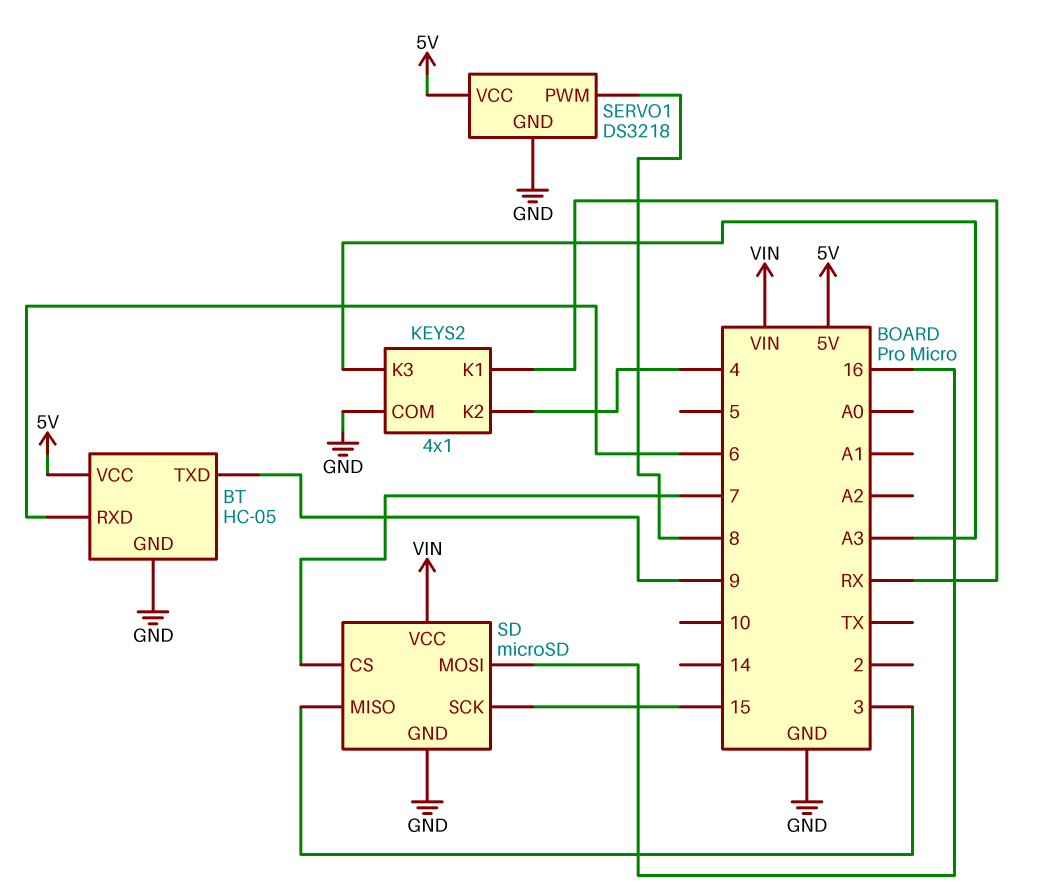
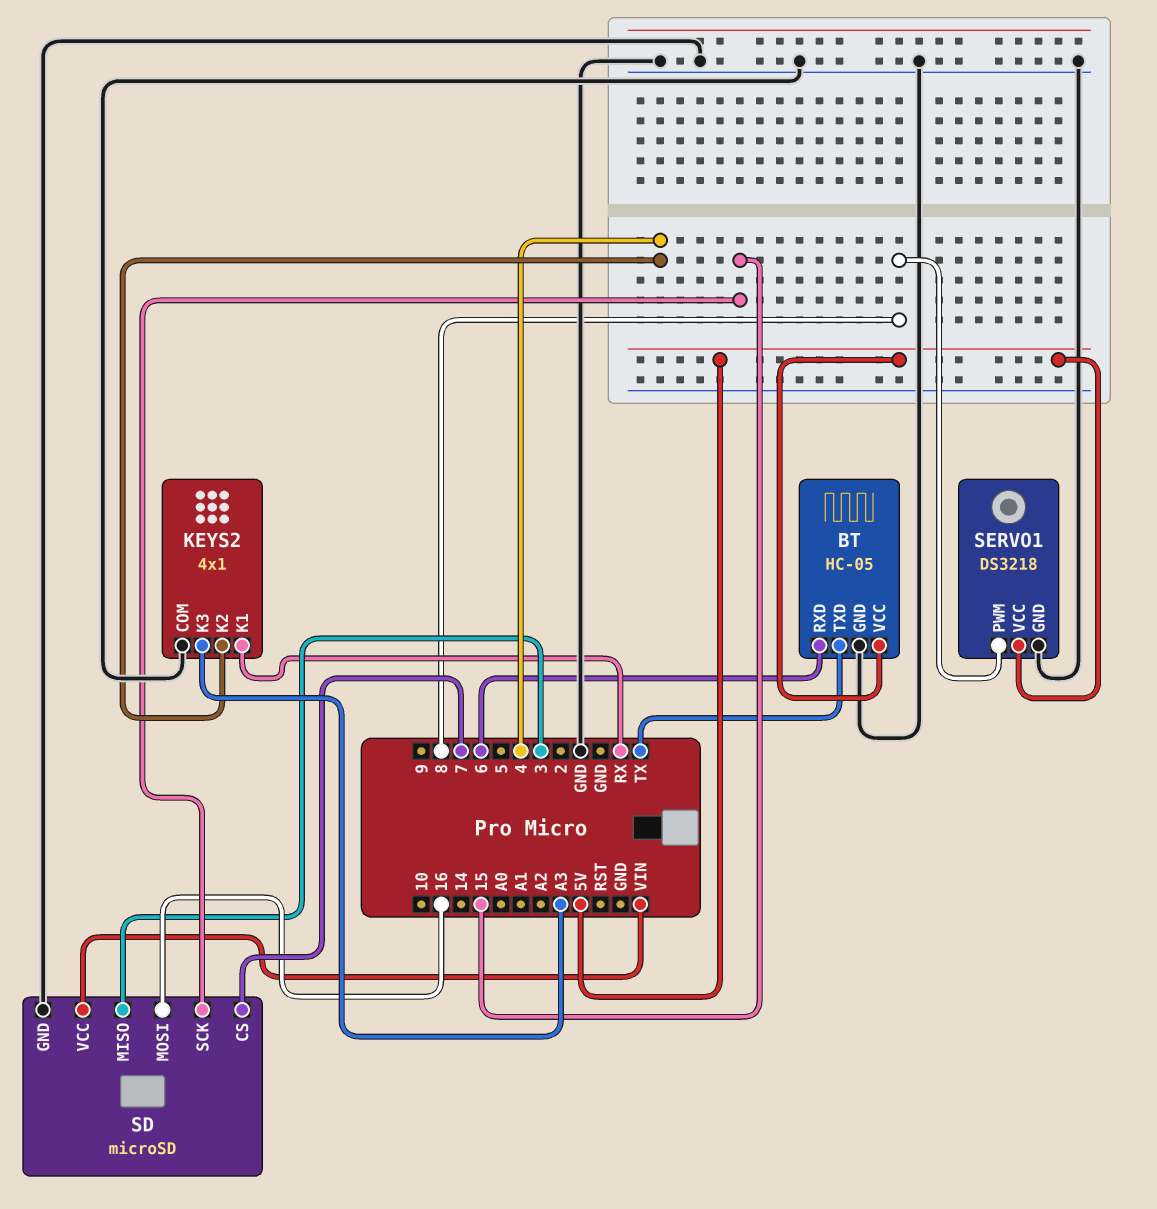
BT pin TXD: 9 -> TX

